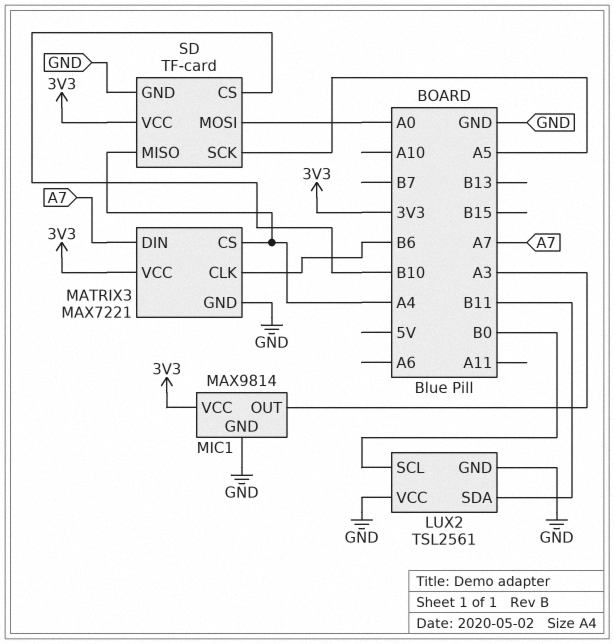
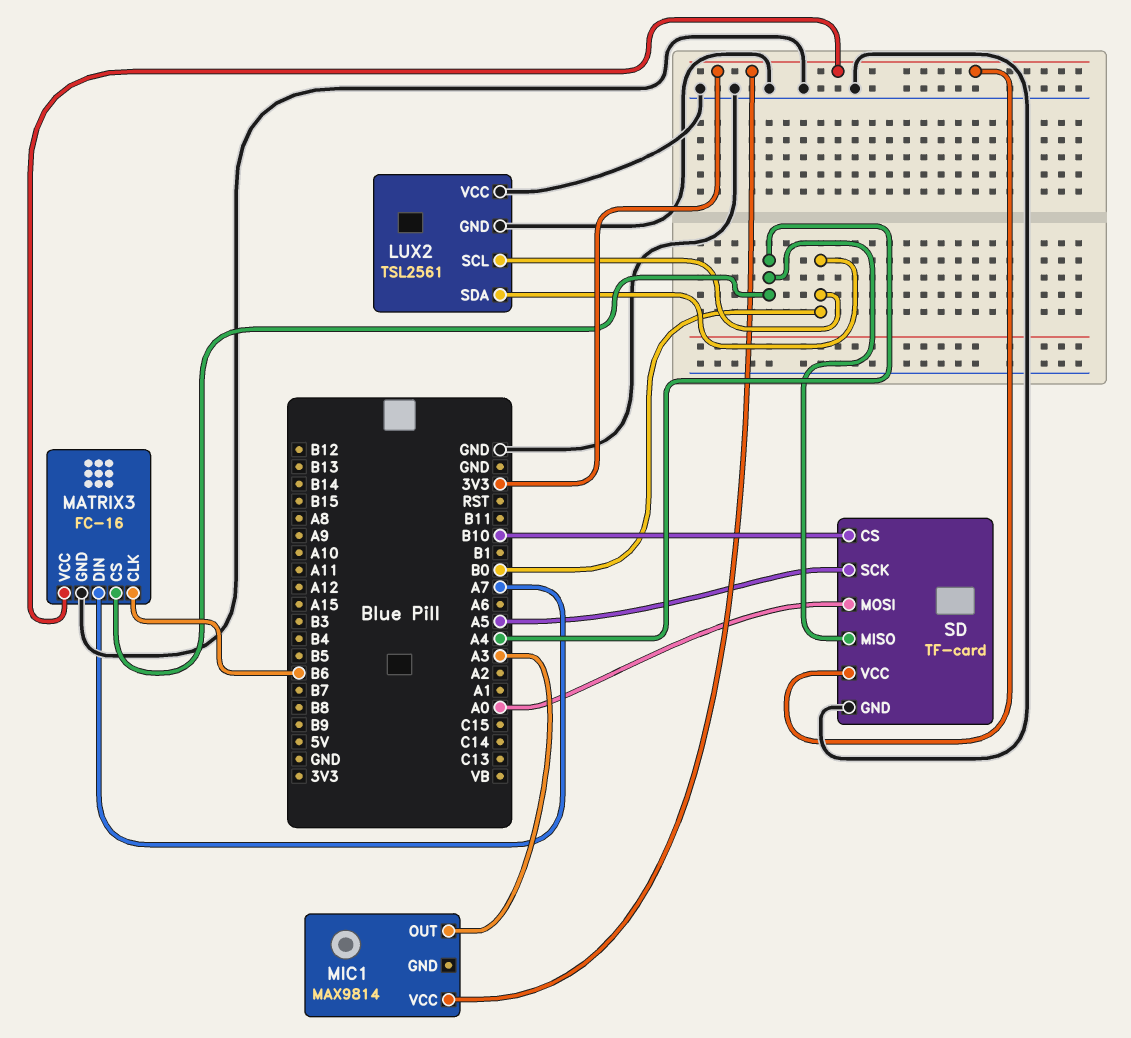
LUX2 pin SDA: B11 -> B0
MATRIX3: MAX7221 -> FC-16
MIC1 pin GND: GND -> none

